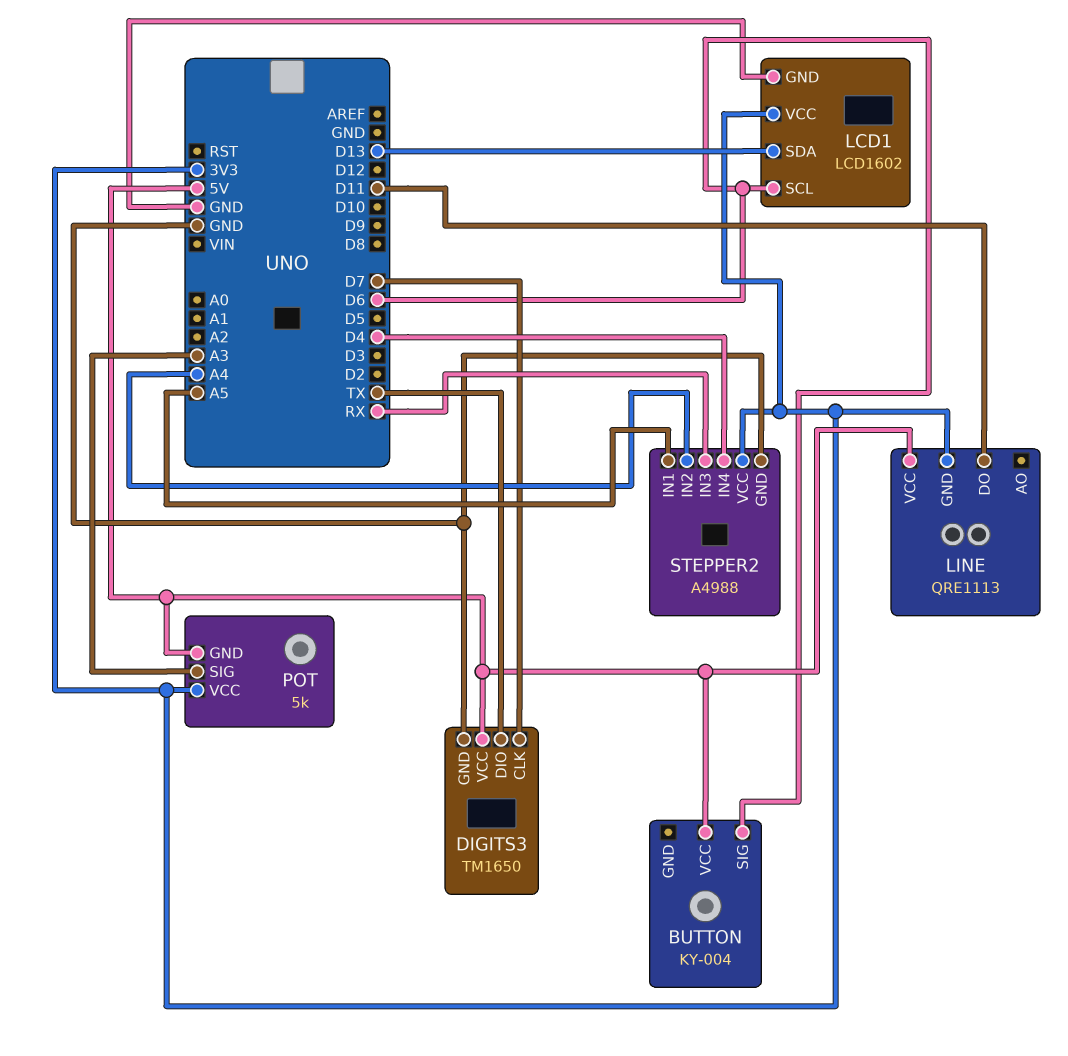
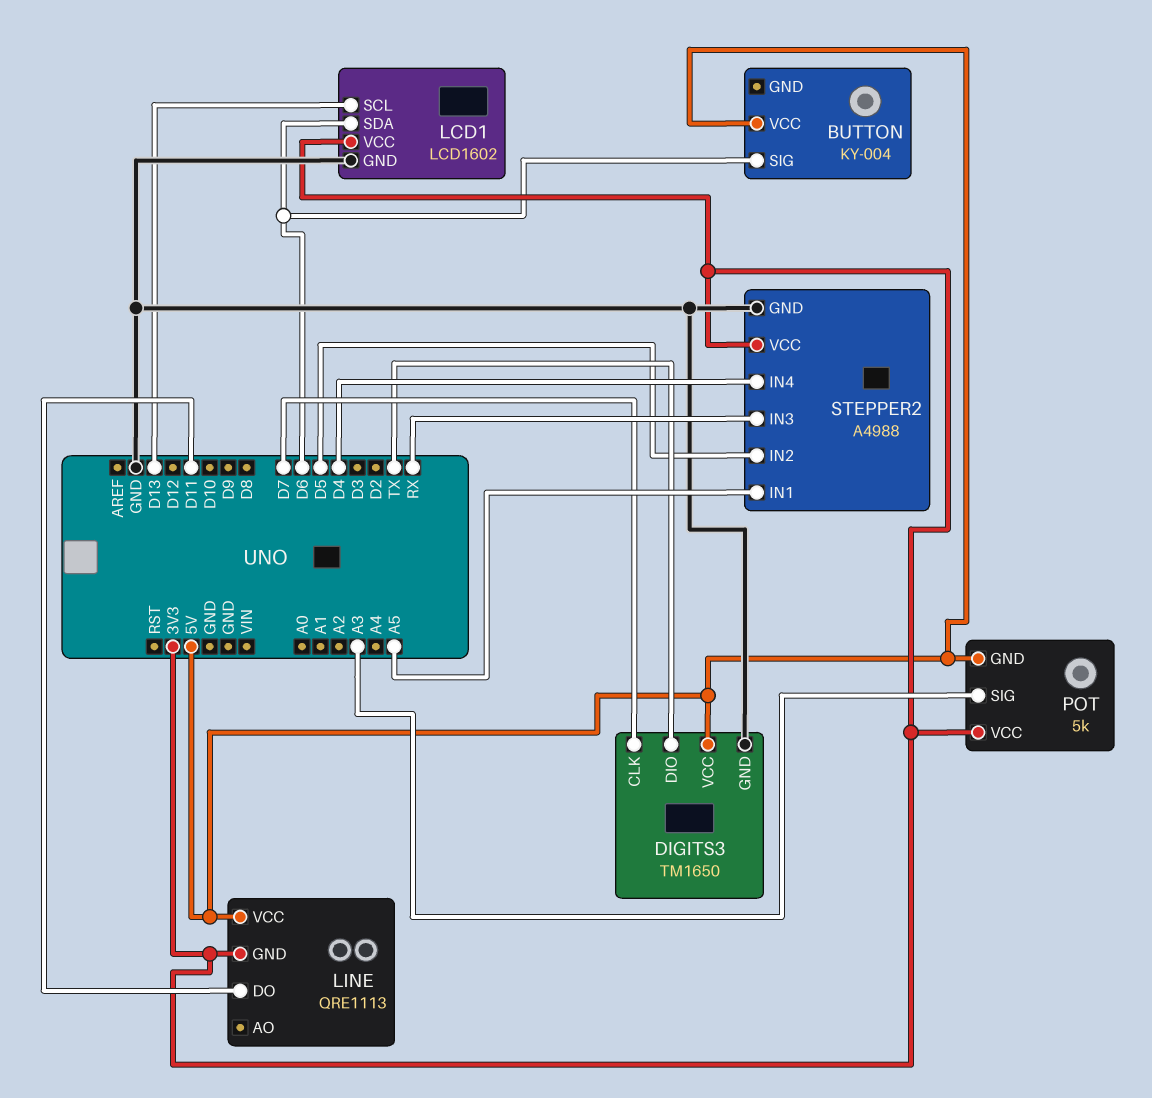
LCD1 pin SCL: D6 -> D13
LCD1 pin SDA: D13 -> D6
STEPPER2 pin IN2: A4 -> D5

